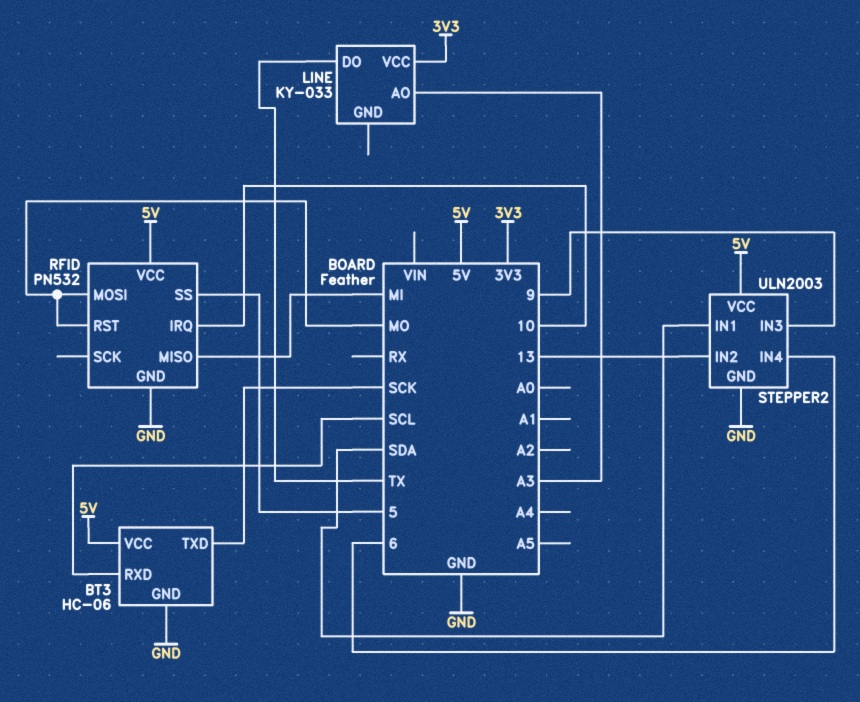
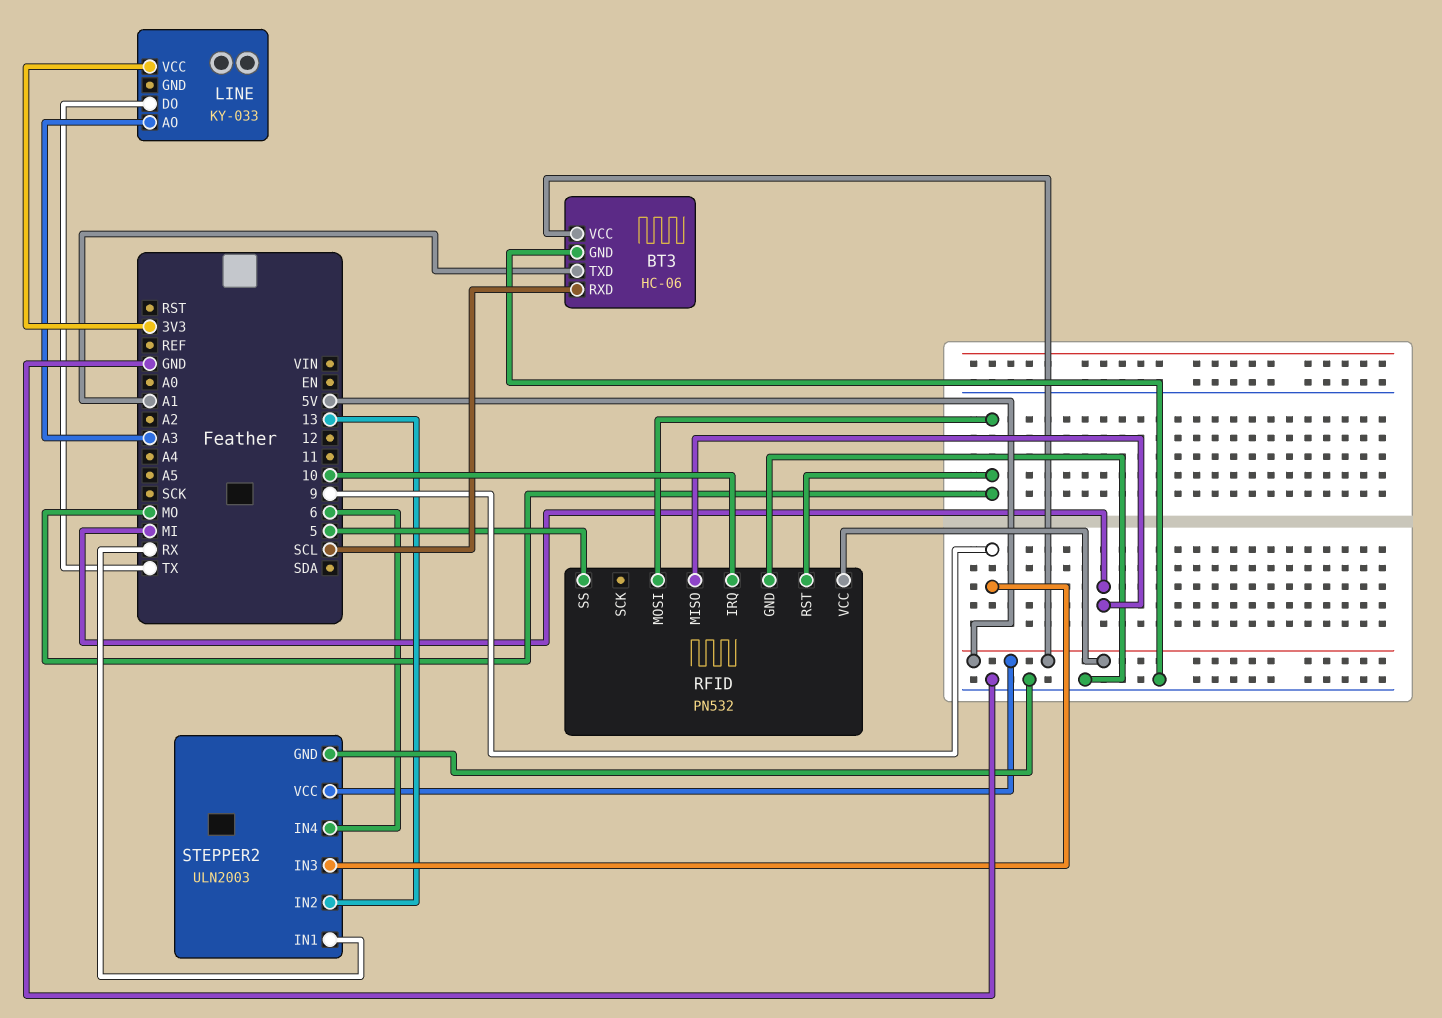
BT3 pin TXD: SCK -> A1
STEPPER2 pin IN1: SDA -> RX

